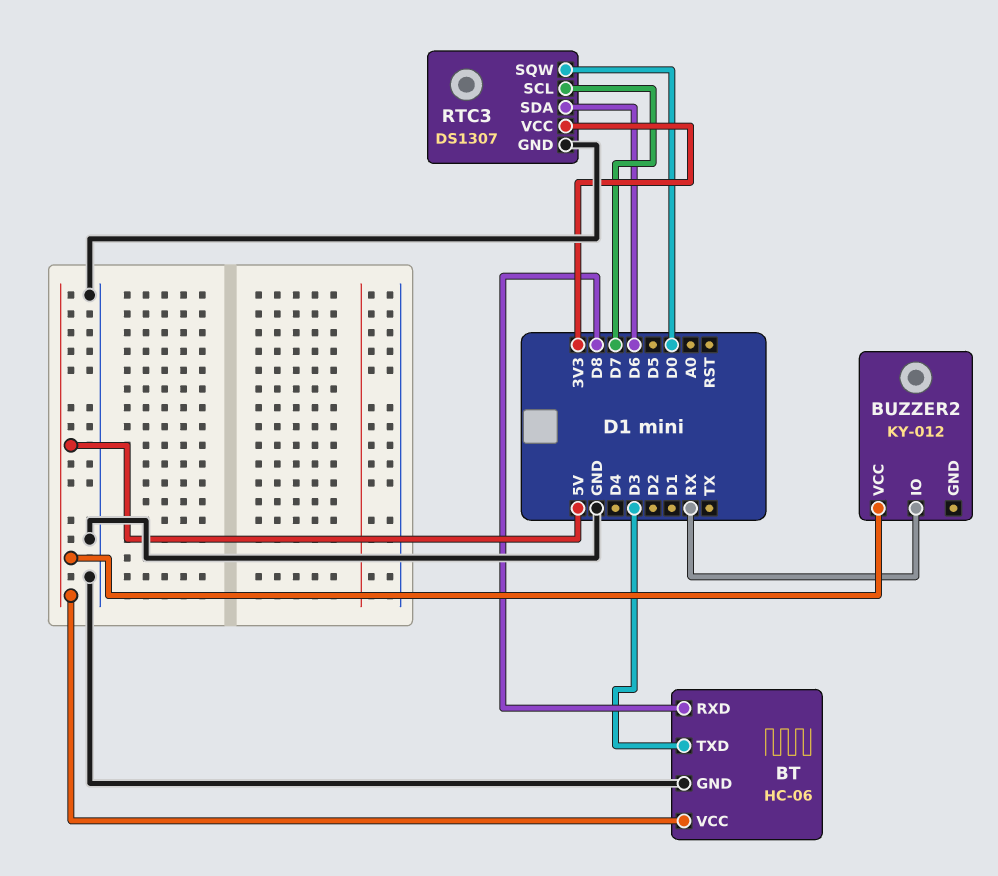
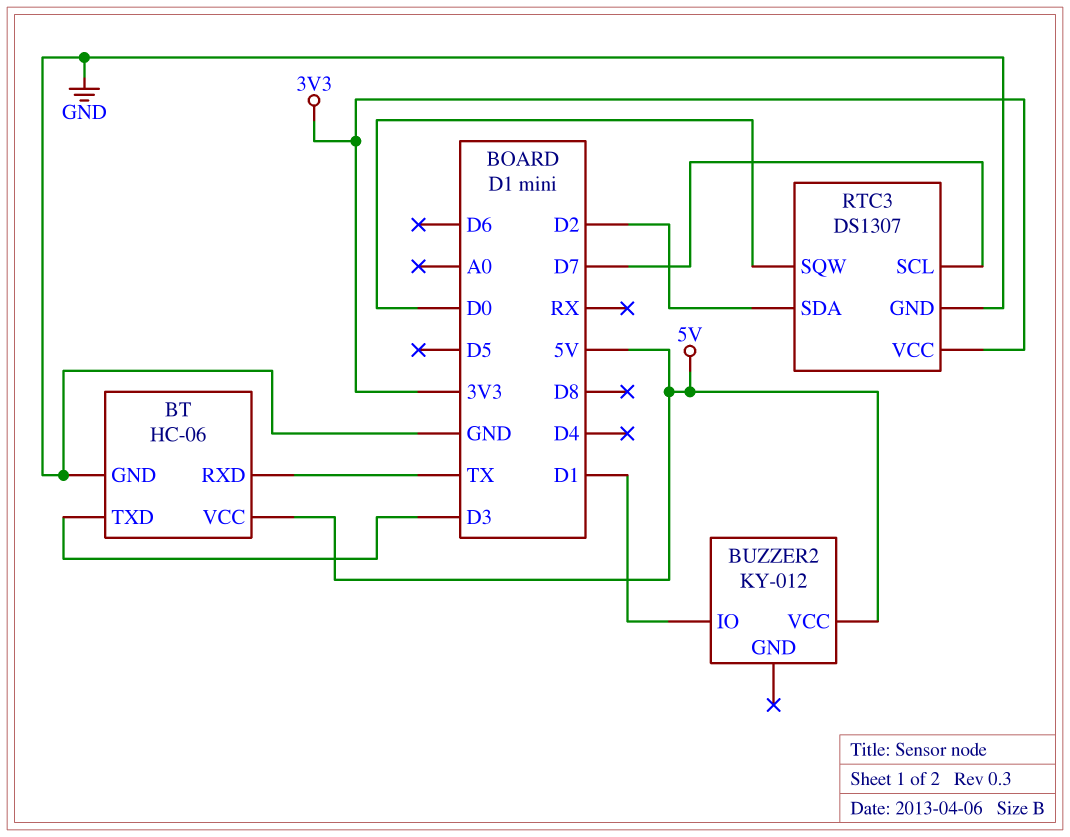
BT pin RXD: D8 -> TX
BUZZER2 pin IO: RX -> D1
RTC3 pin SDA: D6 -> D2

